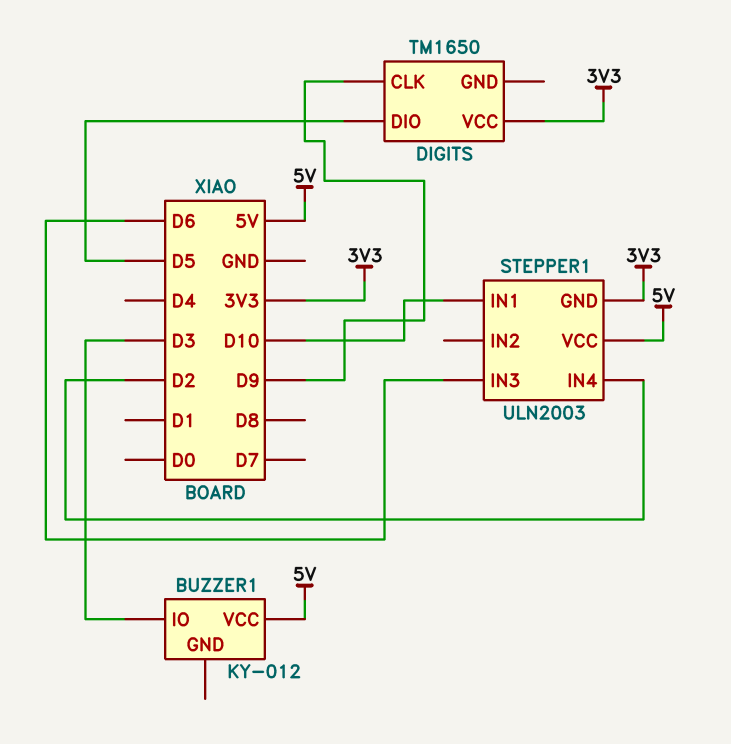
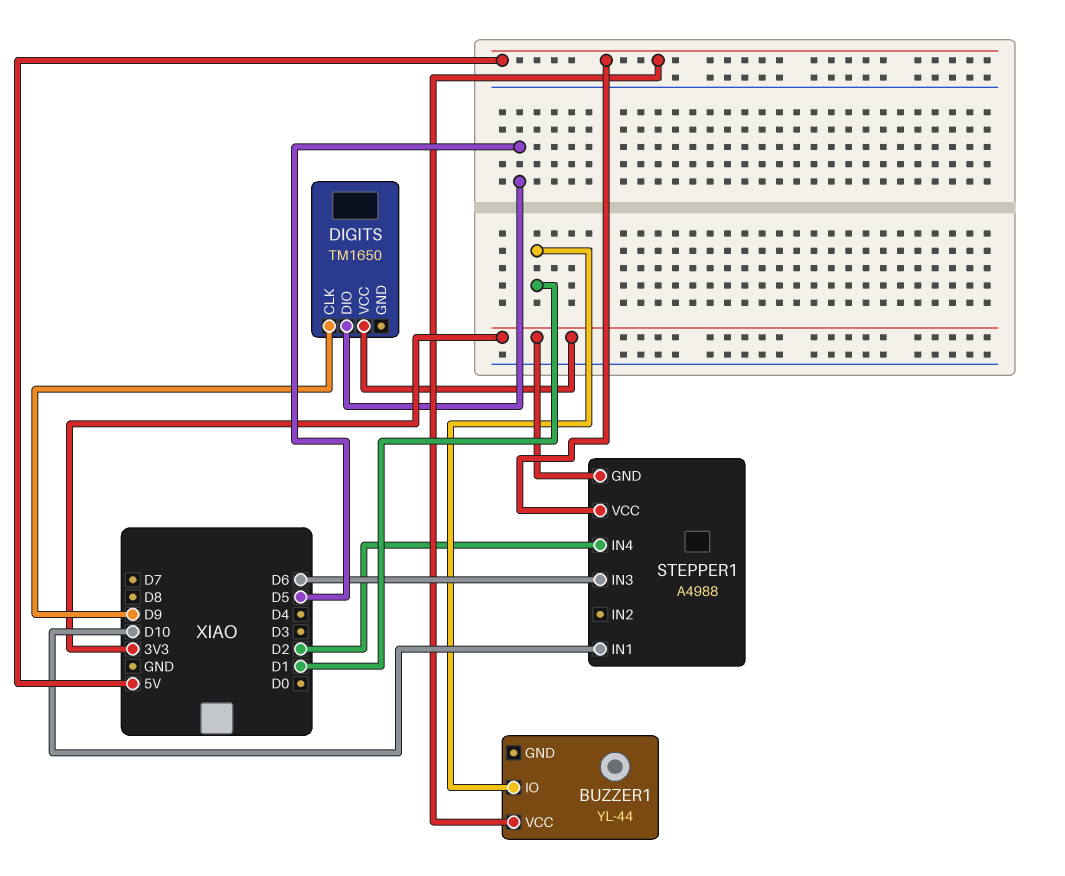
BUZZER1: KY-012 -> YL-44
BUZZER1 pin IO: D3 -> D1
STEPPER1: ULN2003 -> A4988

